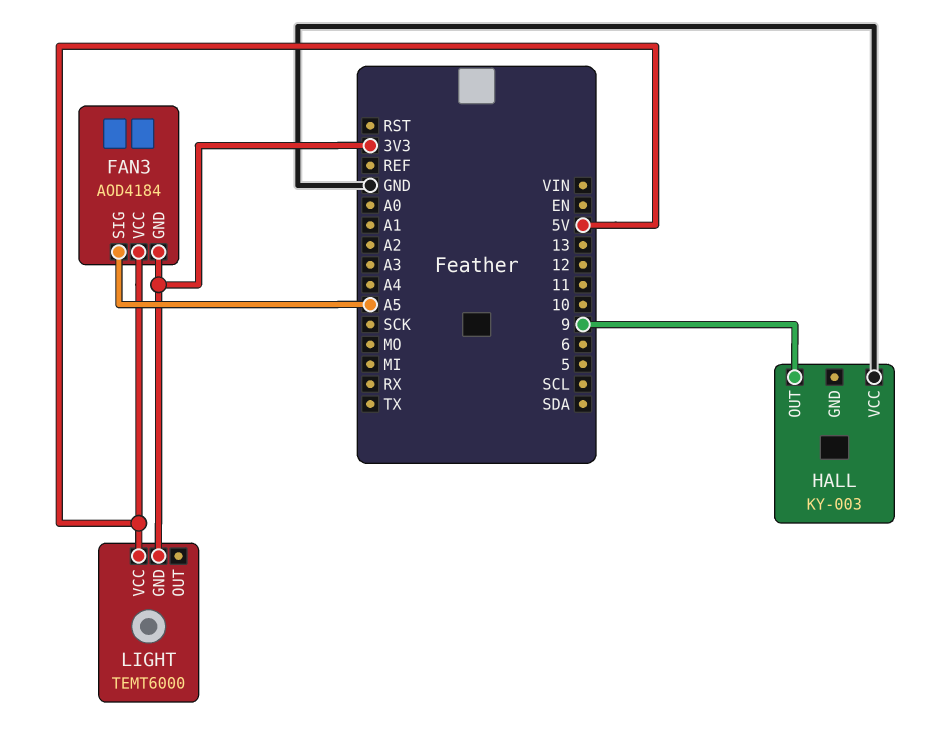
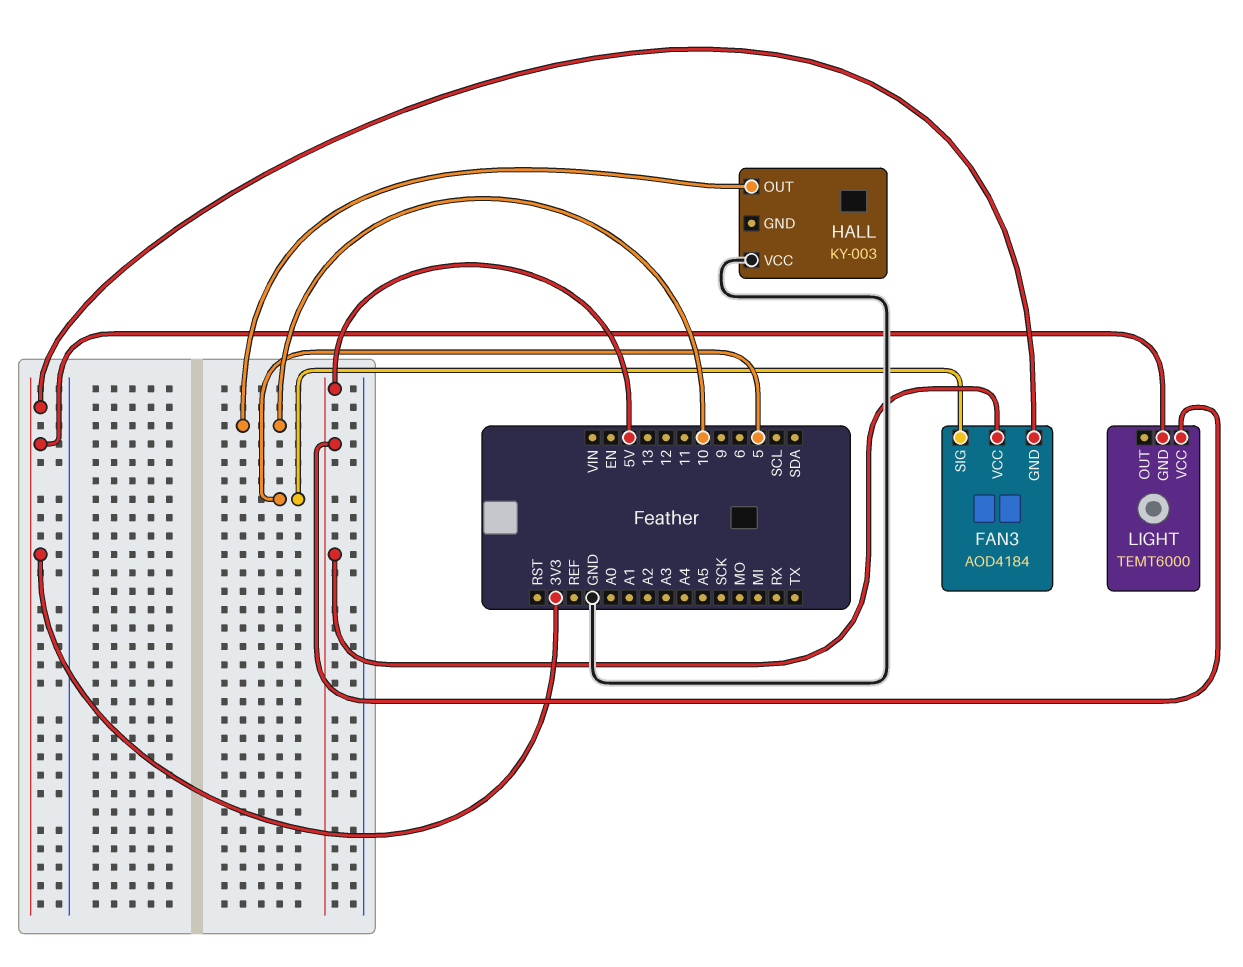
FAN3 pin SIG: A5 -> 5
HALL pin OUT: 9 -> 10

